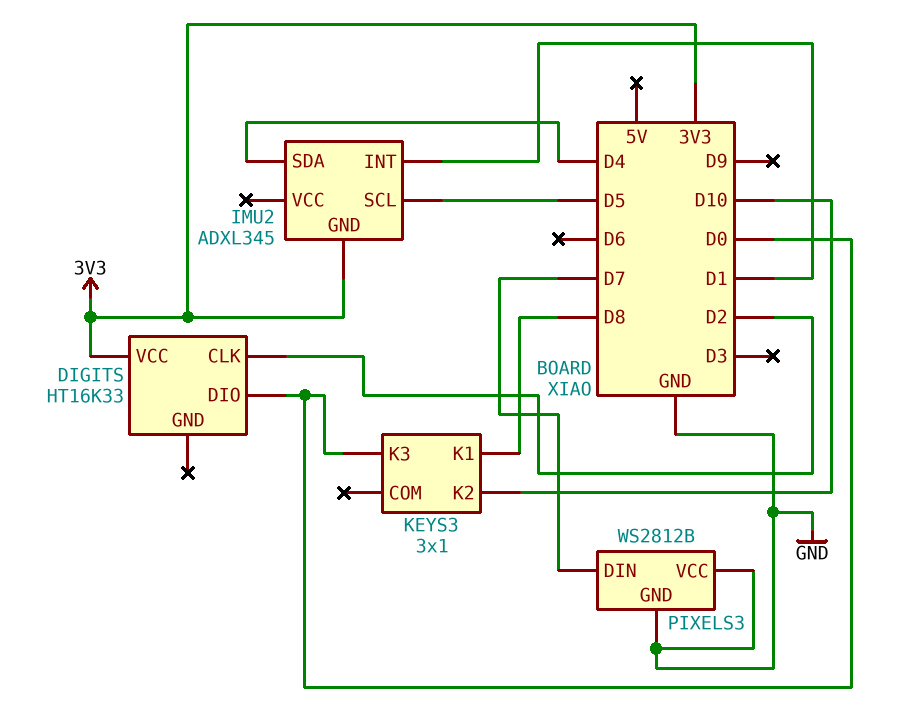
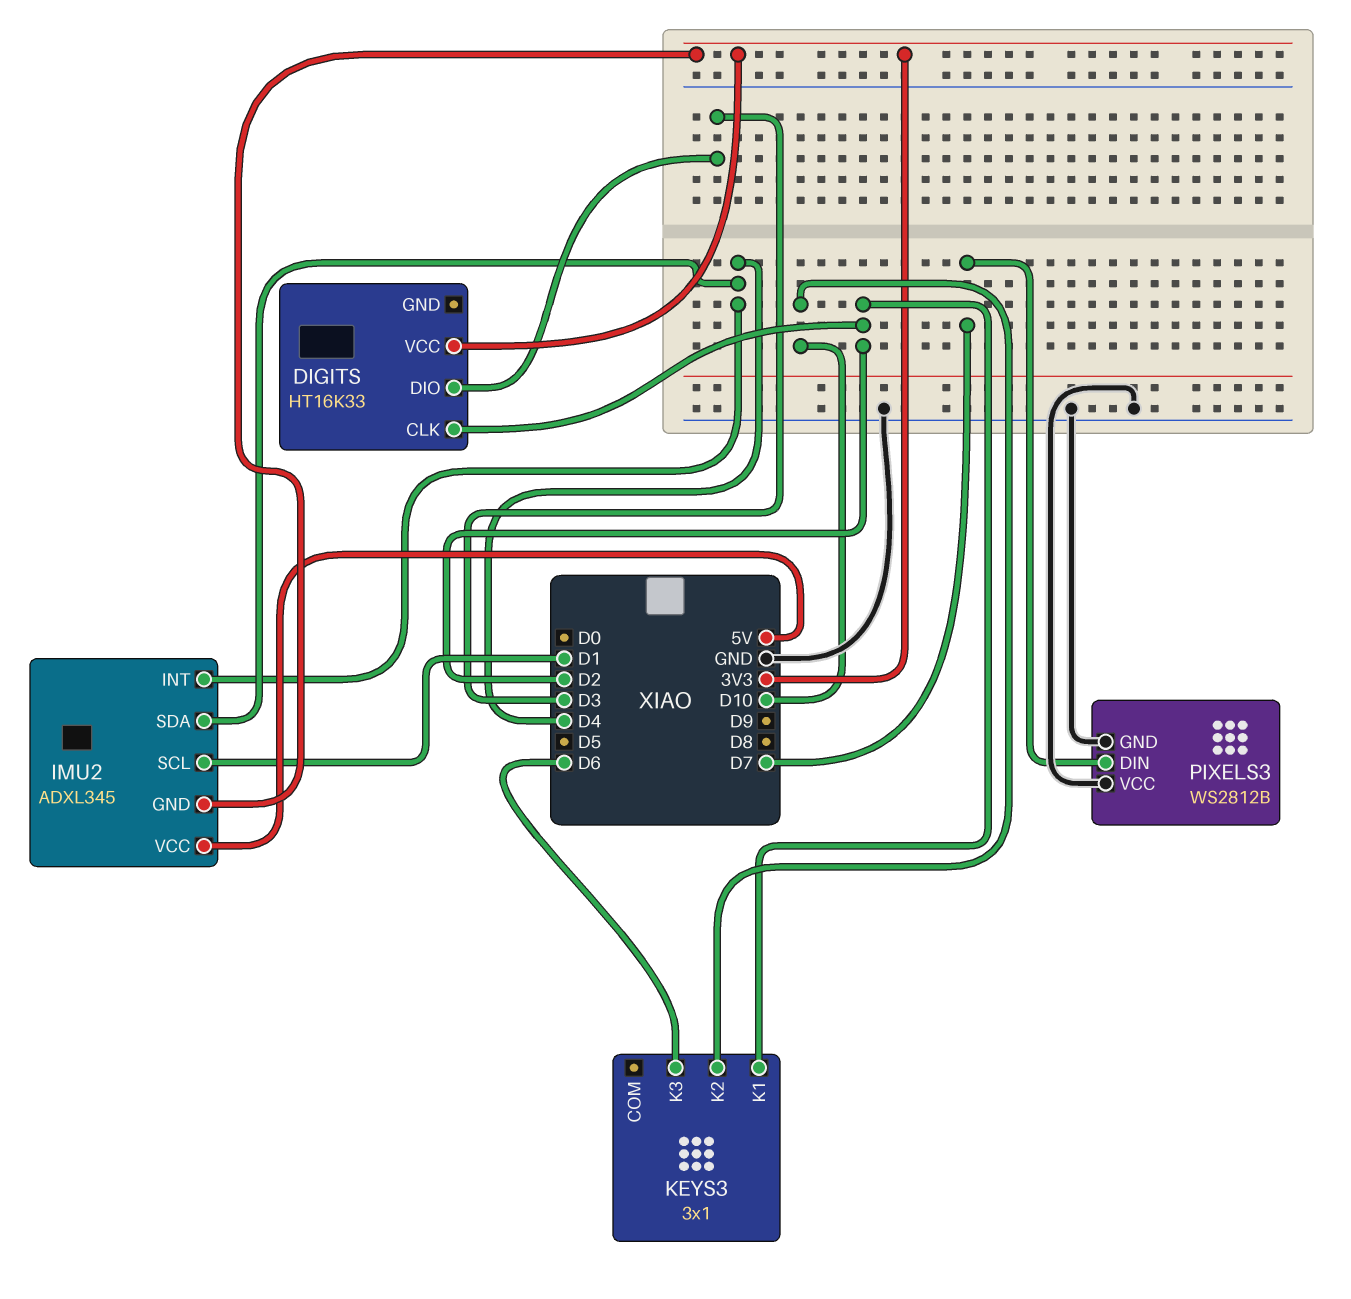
DIGITS pin DIO: D0 -> D3
IMU2 pin INT: D1 -> D4
IMU2 pin SCL: D5 -> D1
IMU2 pin VCC: none -> 5V
KEYS3 pin K1: D8 -> D2
KEYS3 pin K3: D0 -> D6

